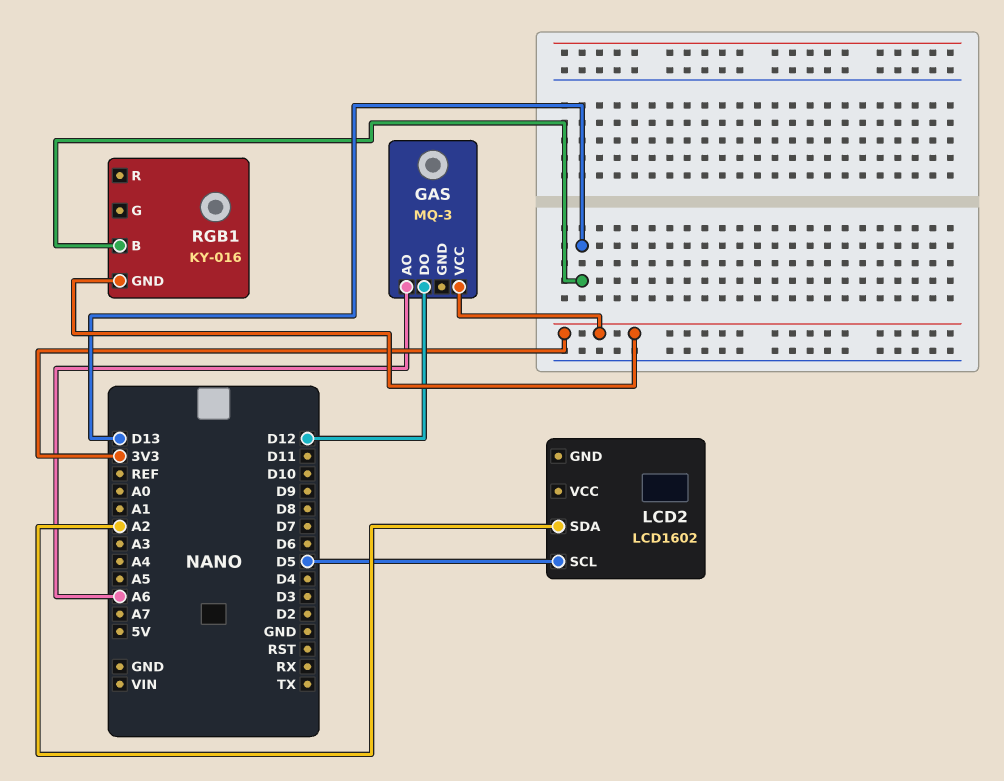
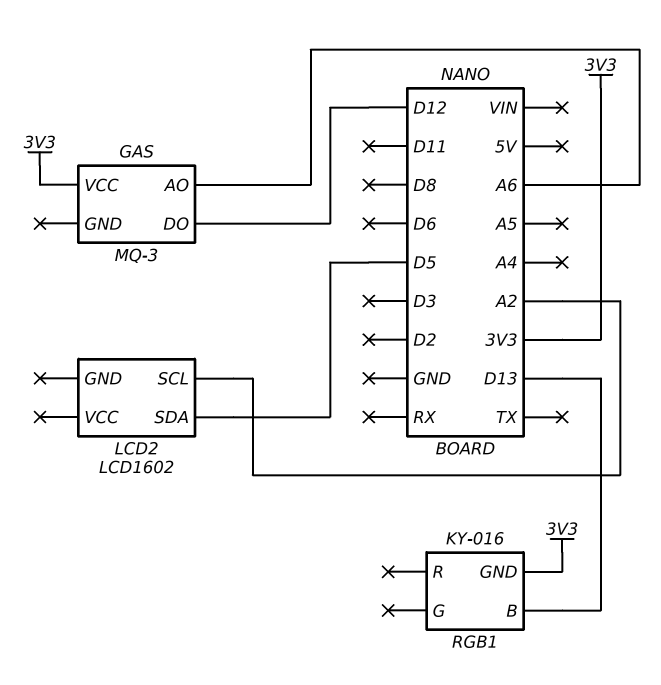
LCD2 pin SCL: D5 -> A2
LCD2 pin SDA: A2 -> D5

